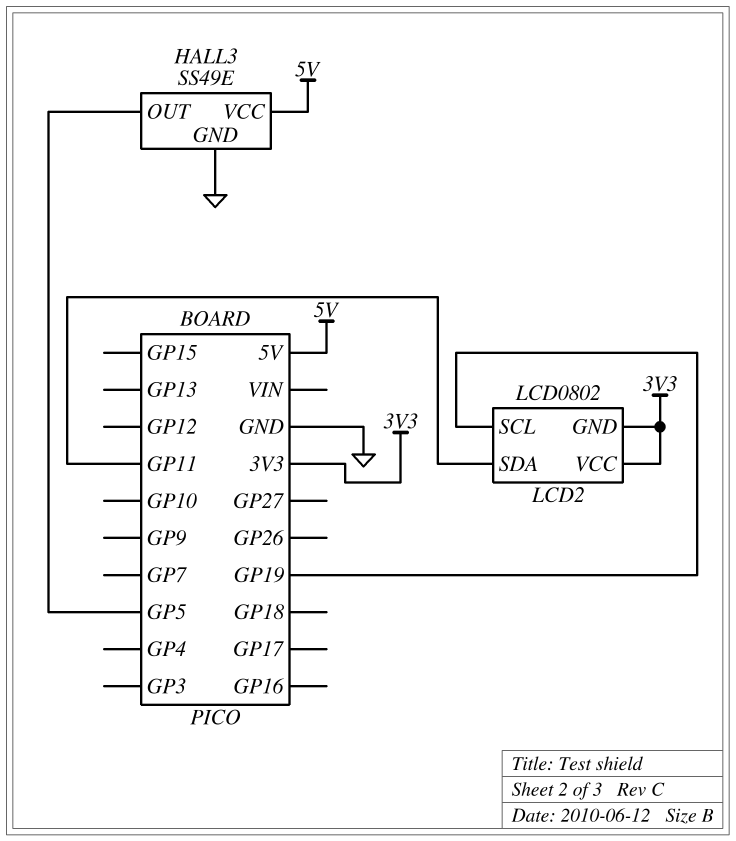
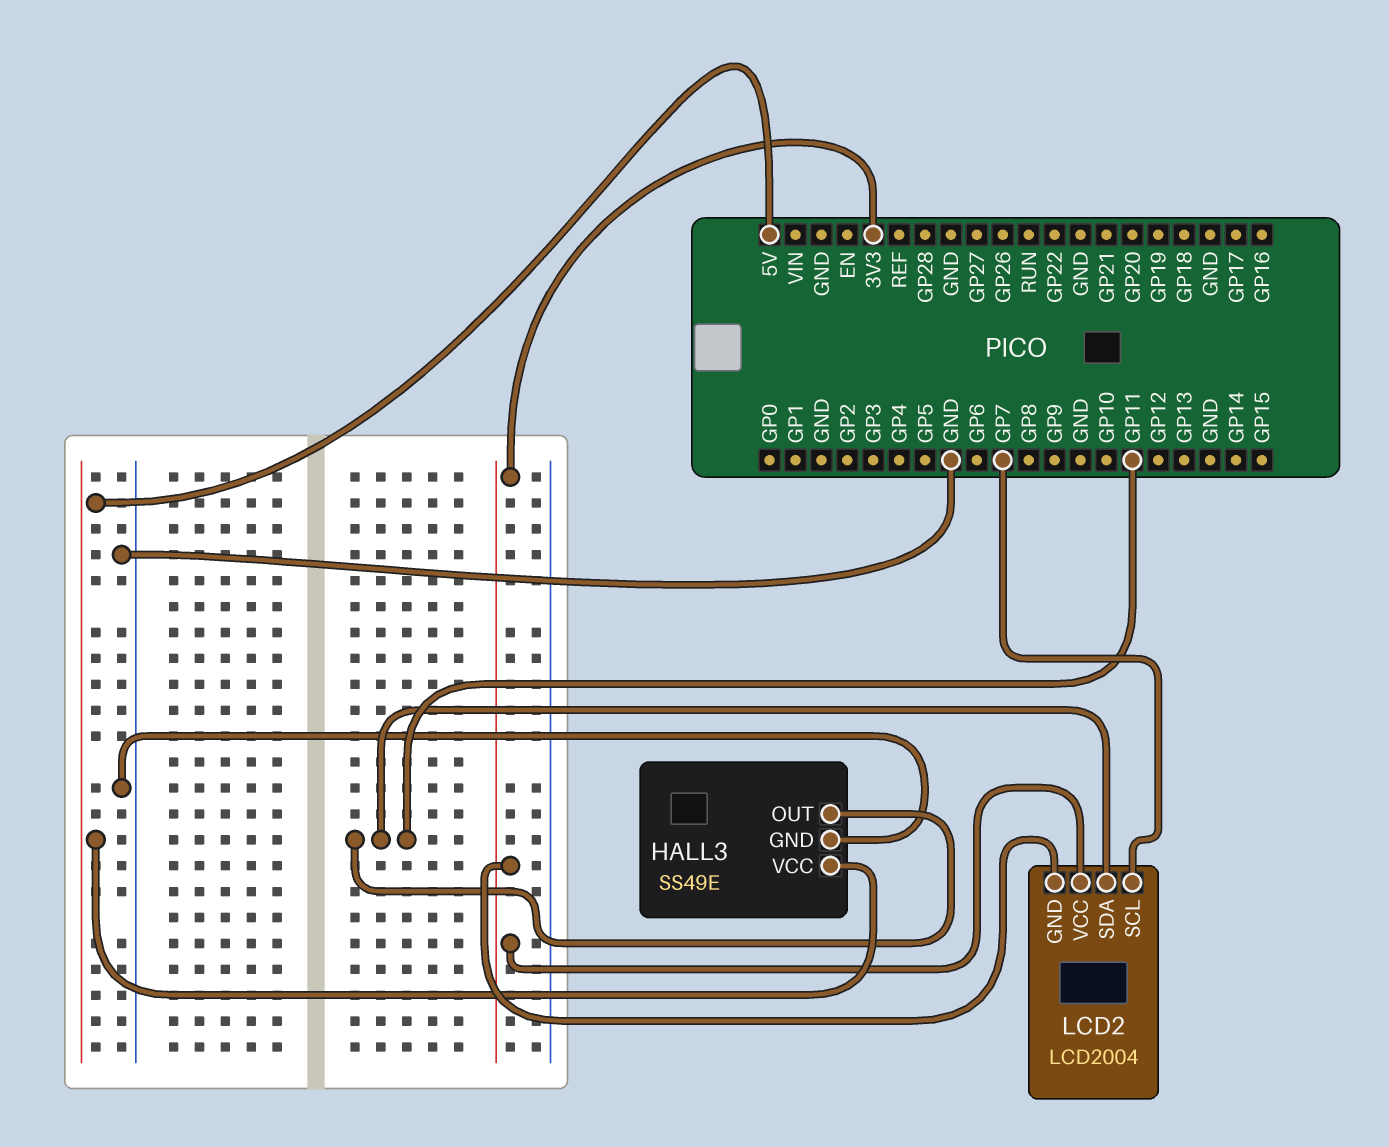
HALL3 pin OUT: GP5 -> GP11
LCD2: LCD0802 -> LCD2004
LCD2 pin SCL: GP19 -> GP7

